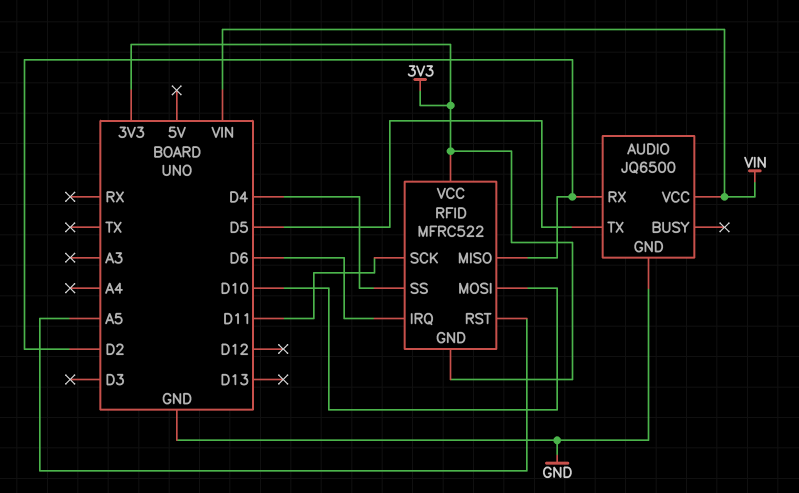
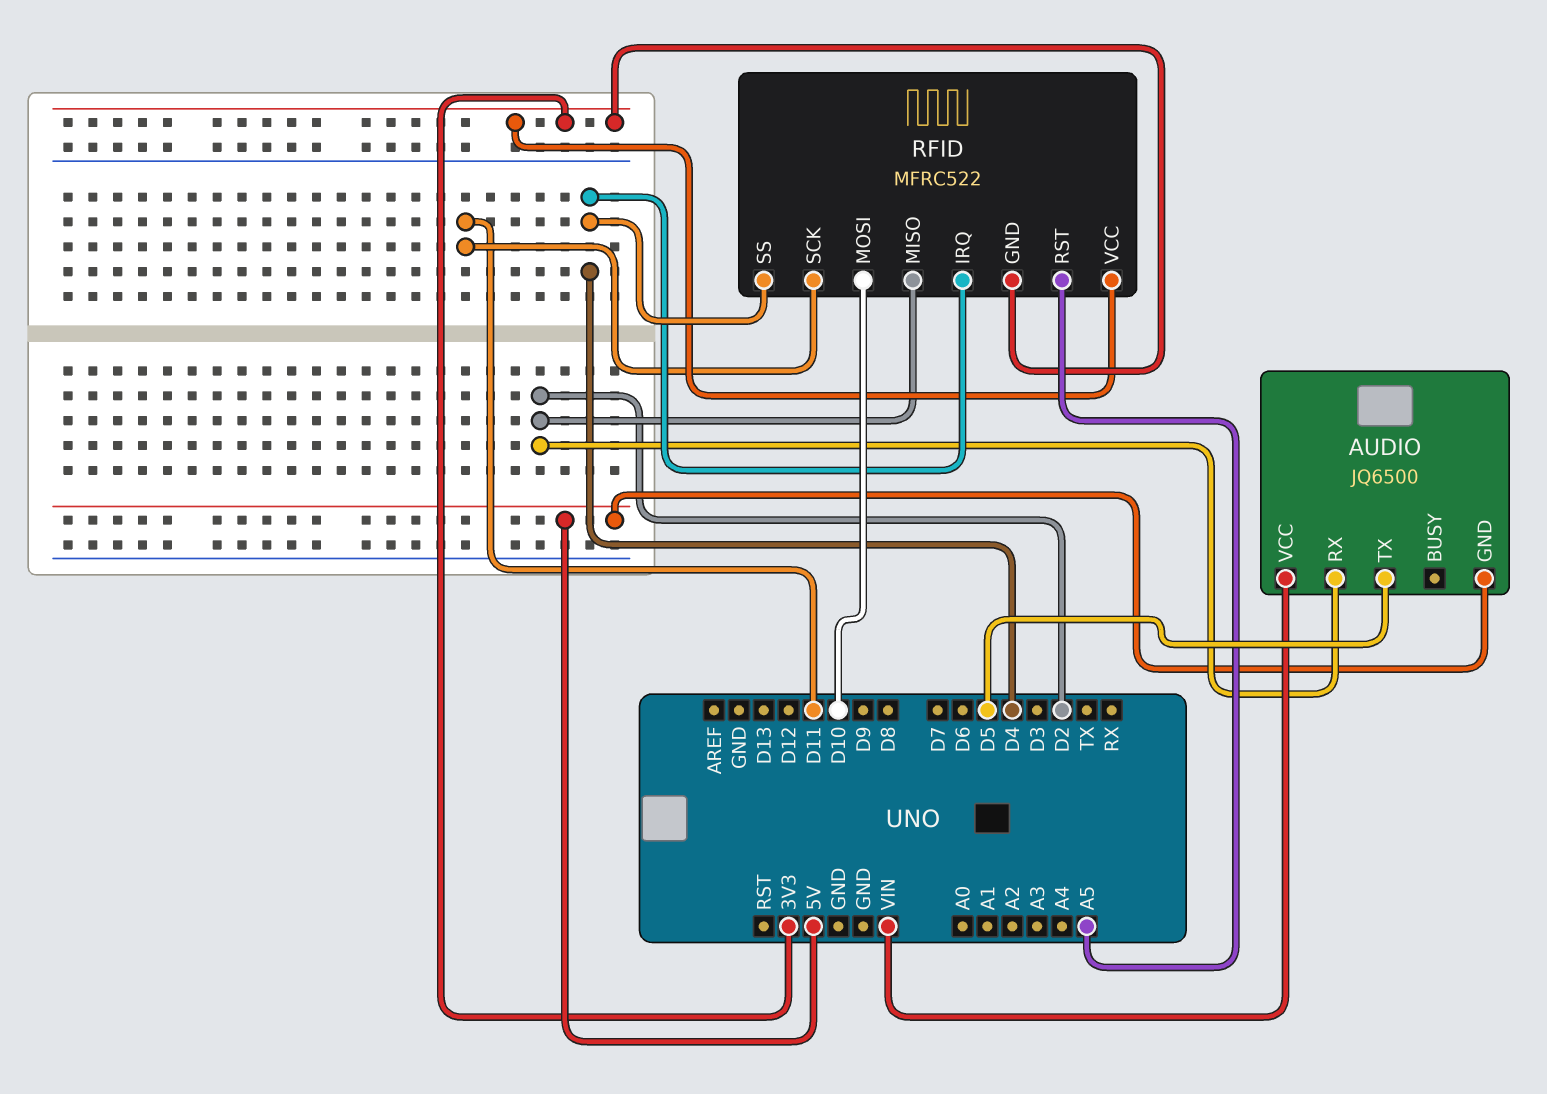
AUDIO pin GND: GND -> 5V
RFID pin IRQ: D6 -> D4

